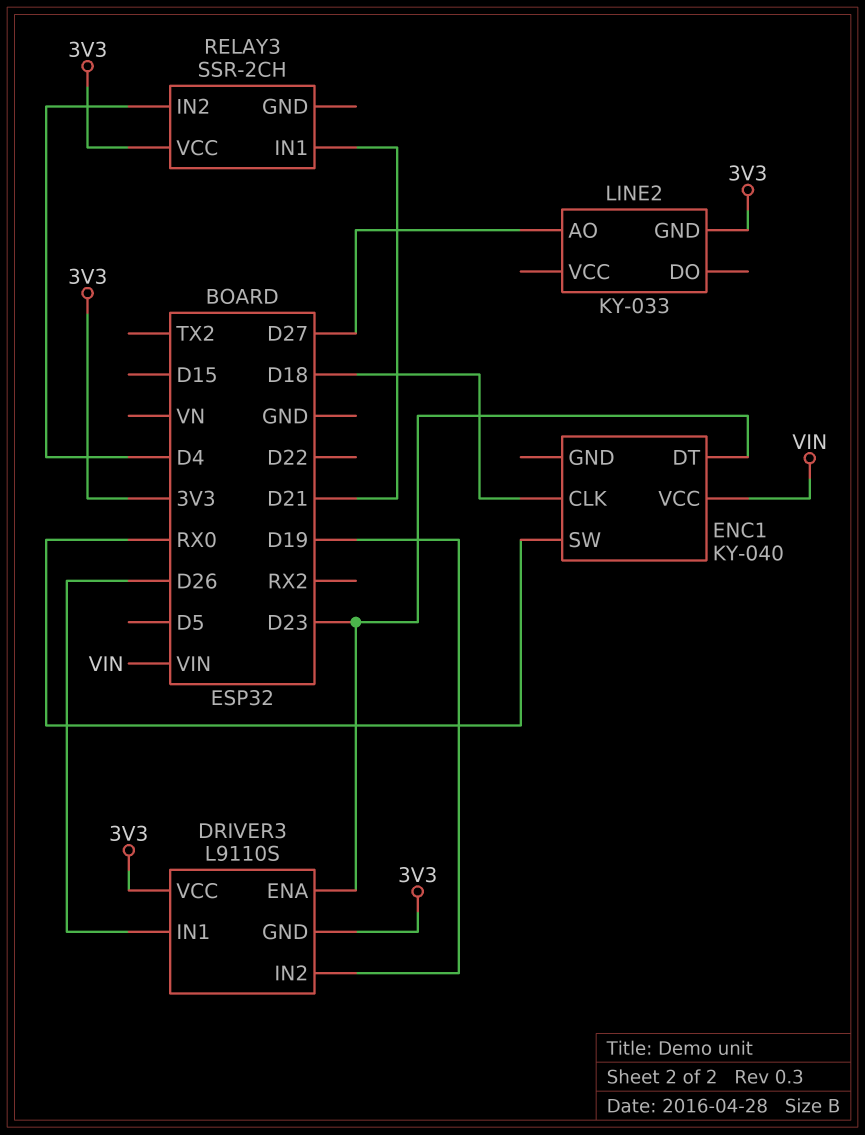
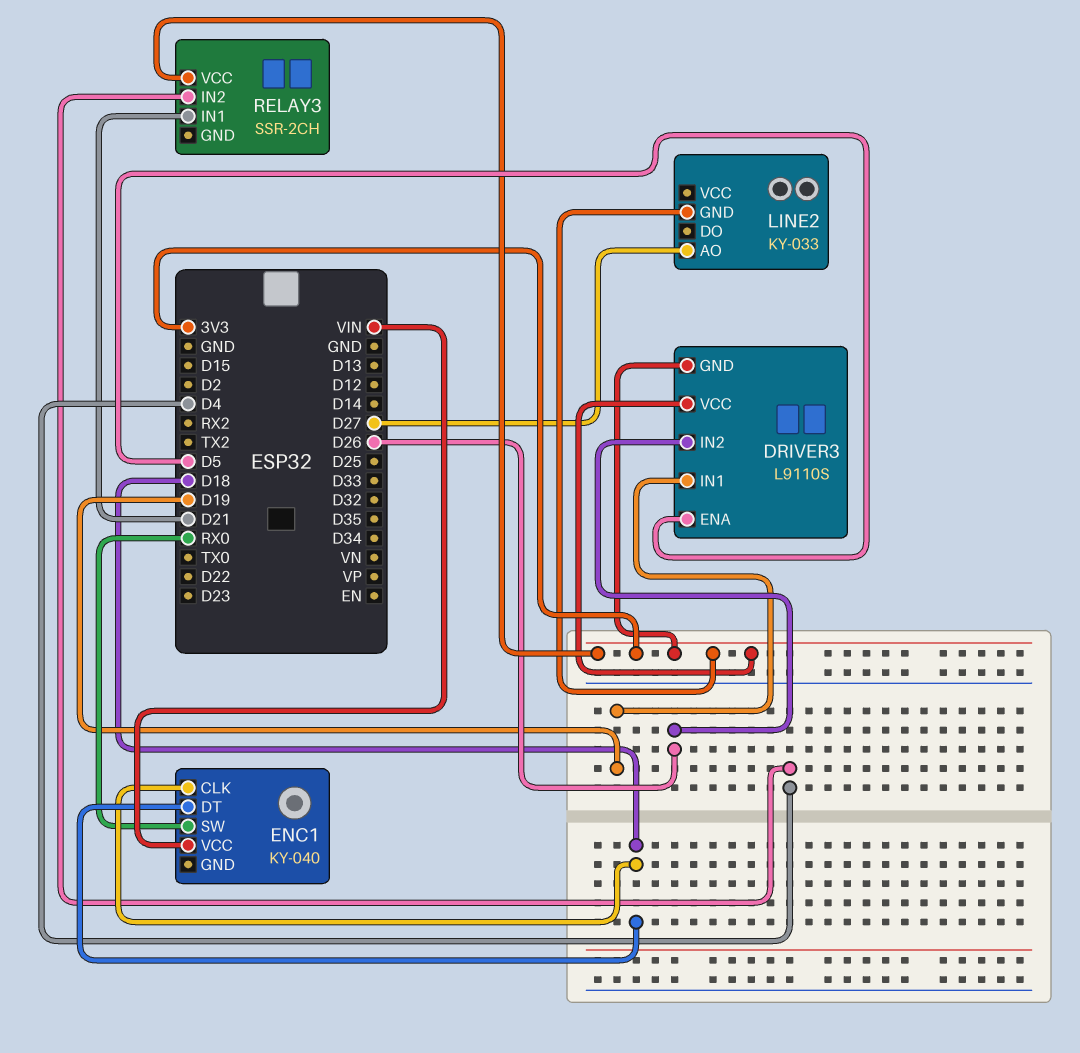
DRIVER3 pin ENA: D23 -> D5
DRIVER3 pin IN1: D26 -> D19
DRIVER3 pin IN2: D19 -> D26
ENC1 pin DT: D23 -> D18

